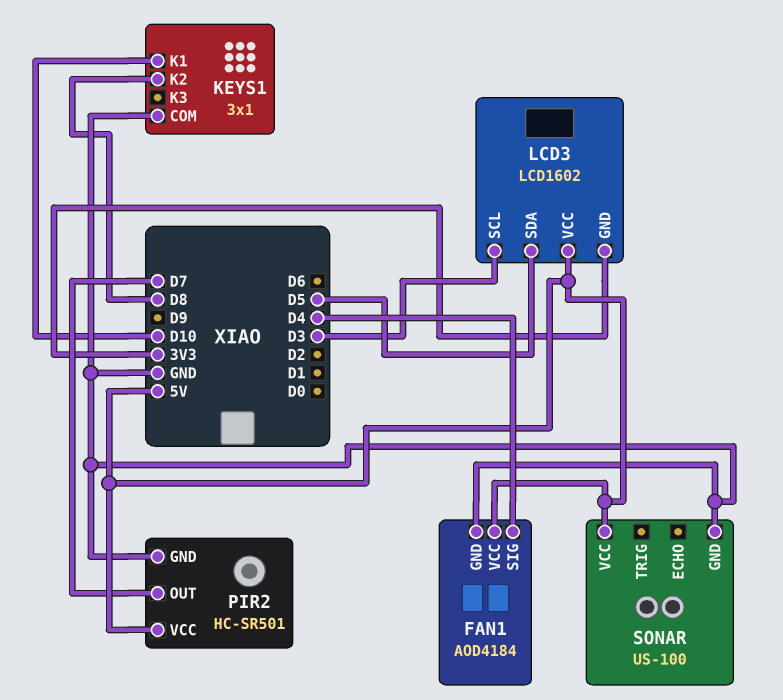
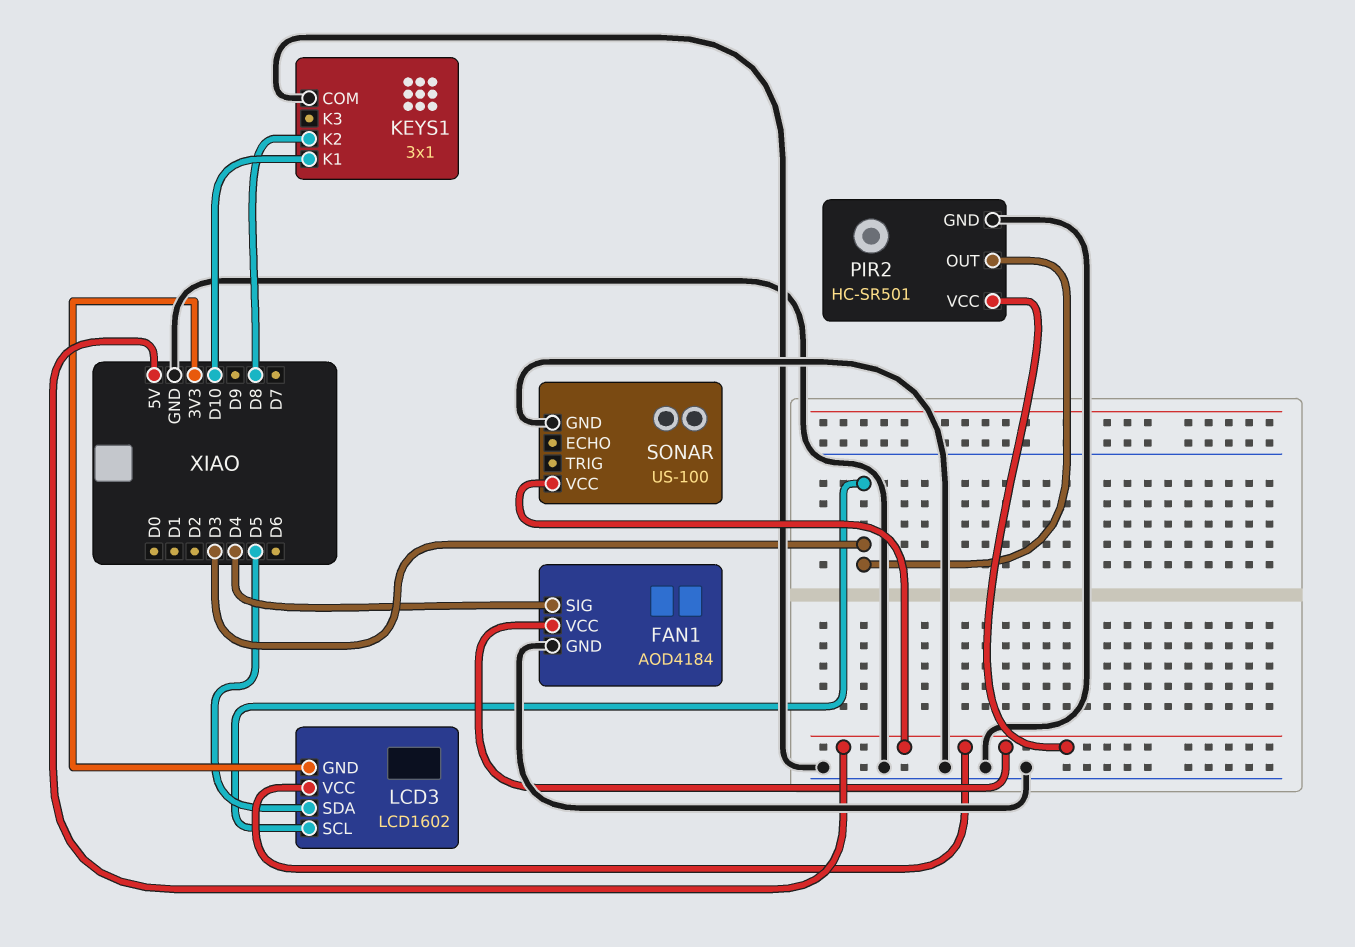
PIR2 pin OUT: D7 -> D3

